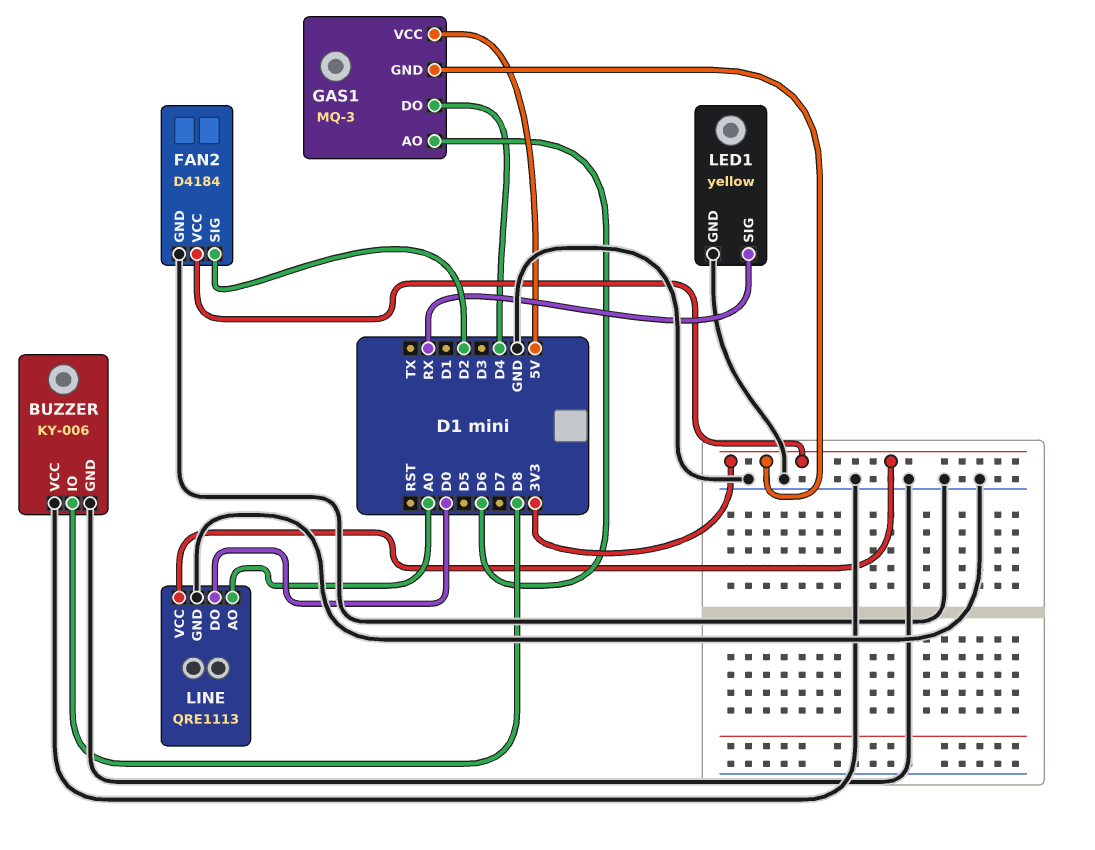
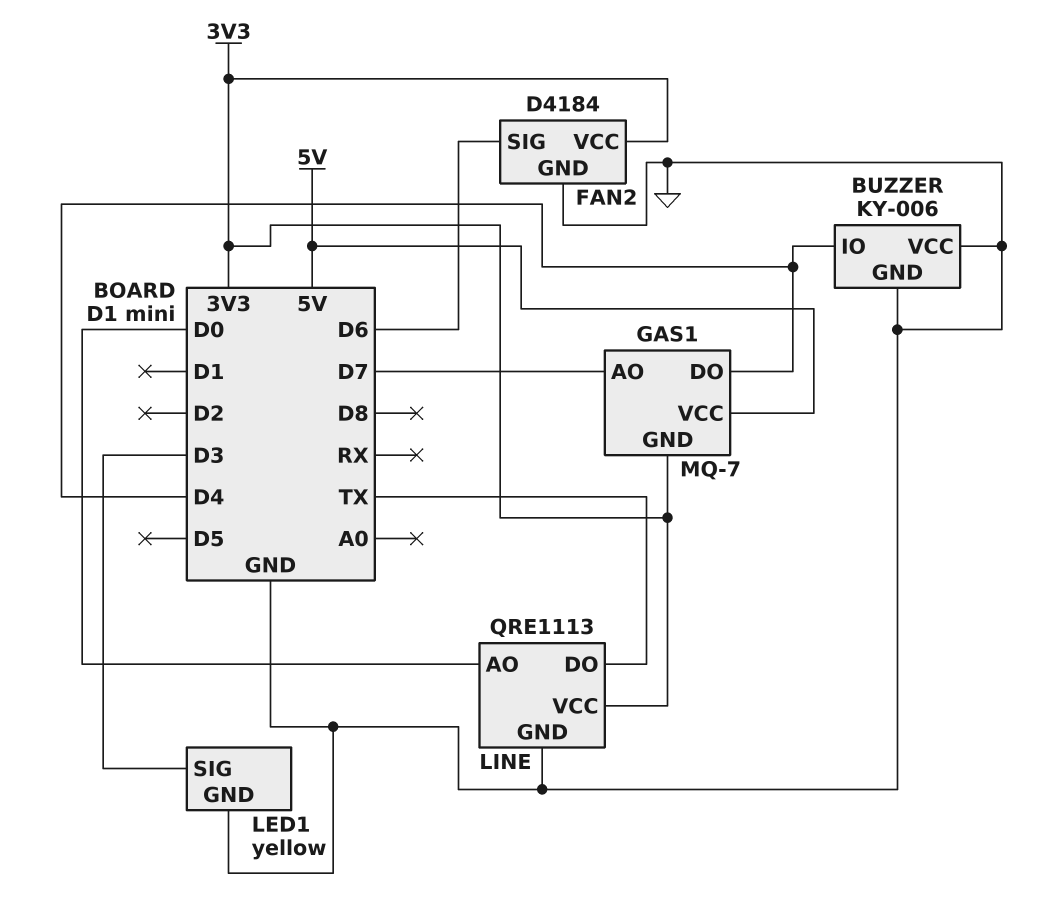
BUZZER pin IO: D8 -> D4
FAN2 pin SIG: D2 -> D6
GAS1: MQ-3 -> MQ-7
GAS1 pin AO: D6 -> D7
LED1 pin SIG: RX -> D3
LINE pin AO: A0 -> D0
LINE pin DO: D0 -> TX

